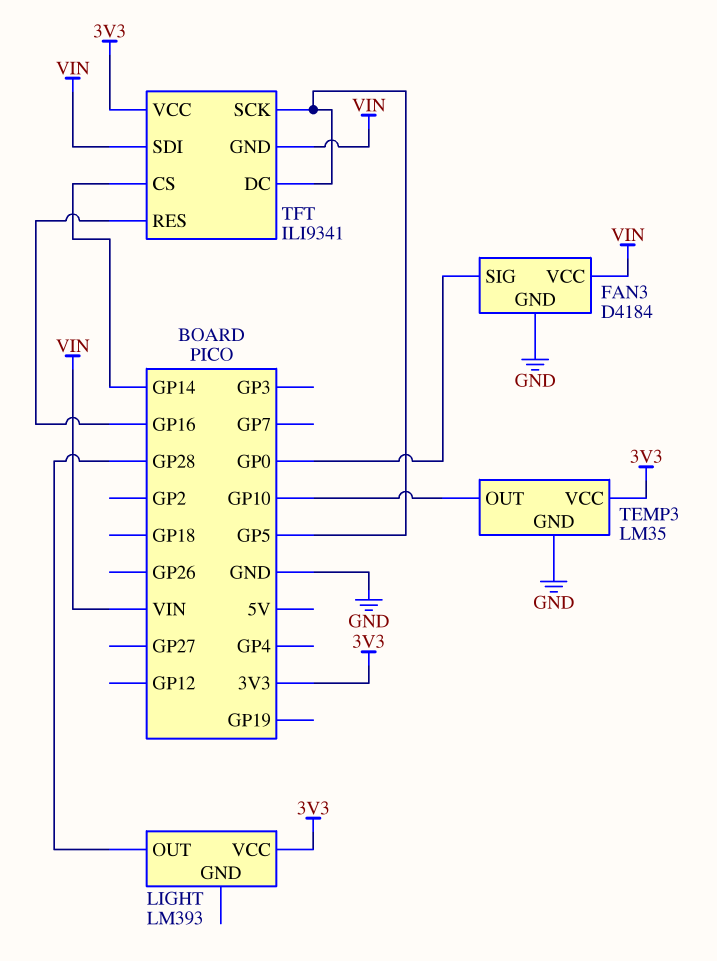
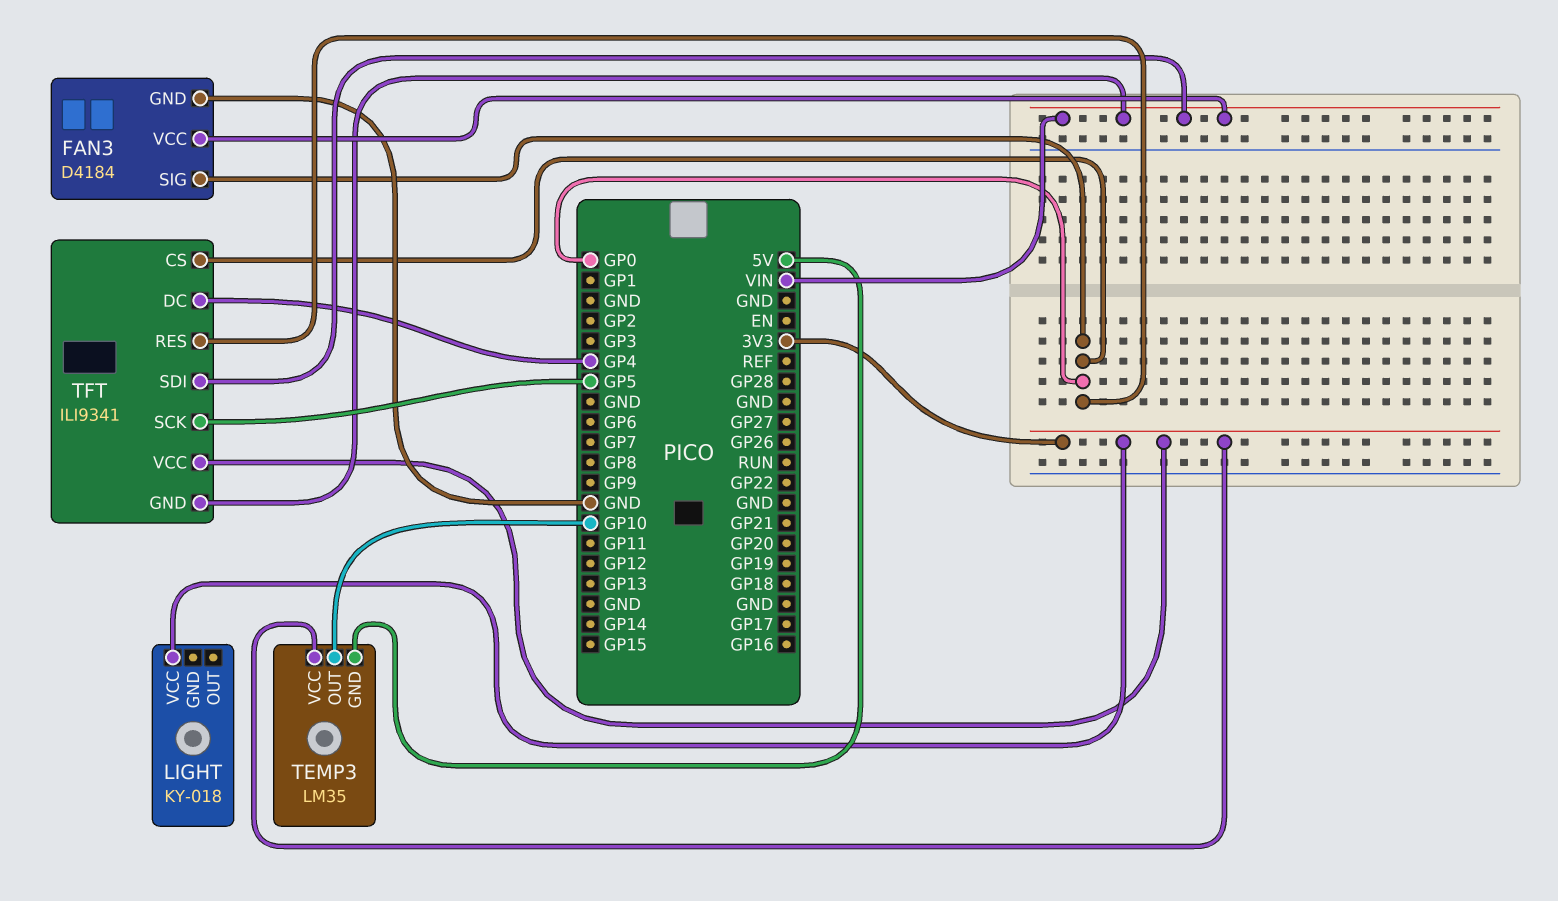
LIGHT: LM393 -> KY-018
LIGHT pin OUT: GP28 -> none
TEMP3 pin GND: GND -> 5V
TFT pin CS: GP14 -> GP0
TFT pin DC: GP5 -> GP4
TFT pin RES: GP16 -> GP0

